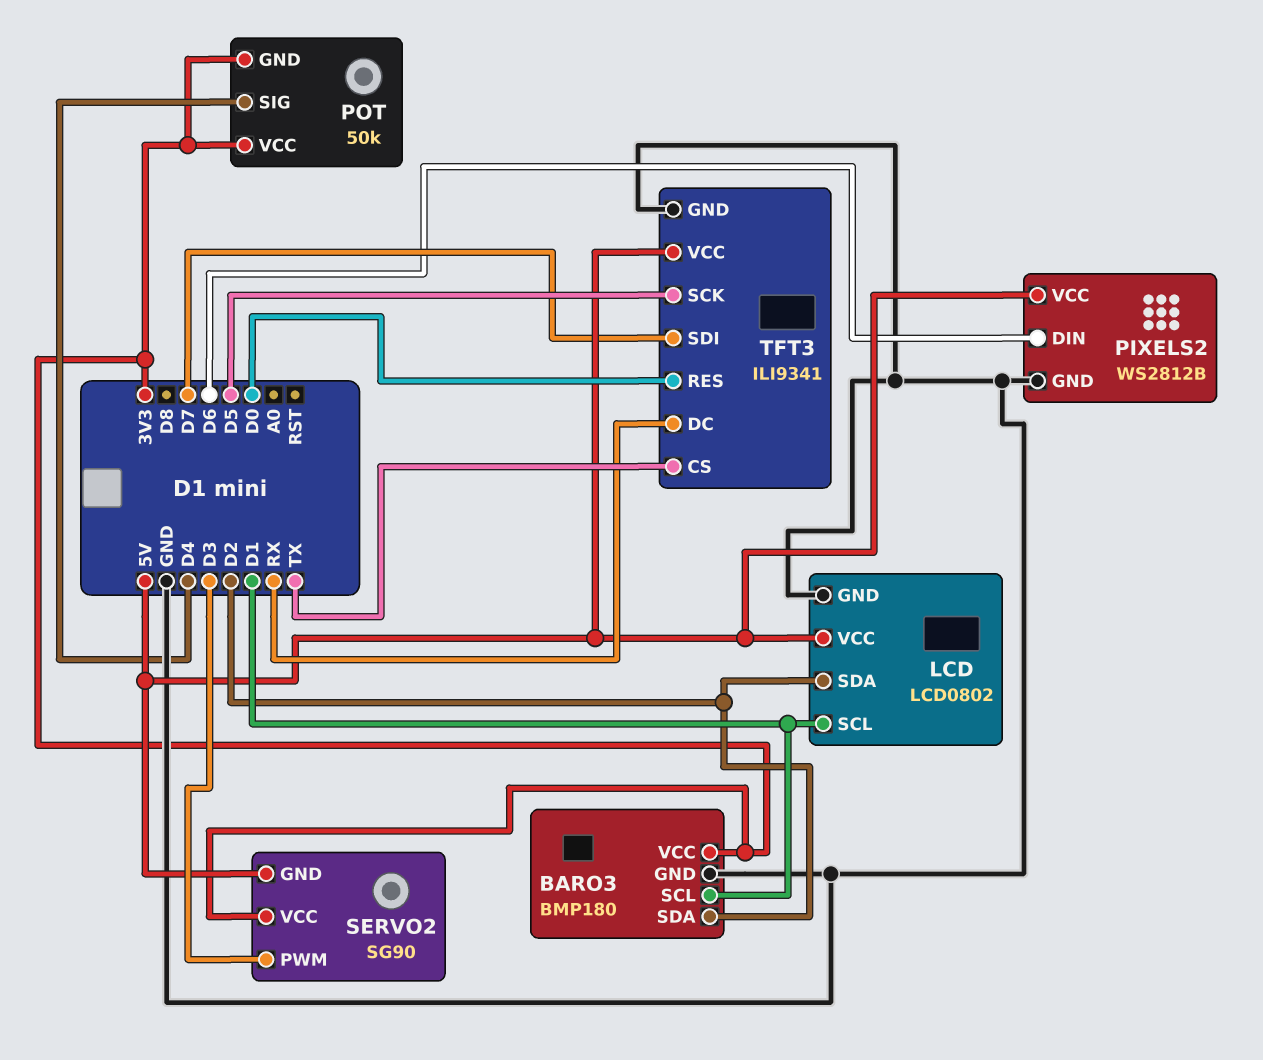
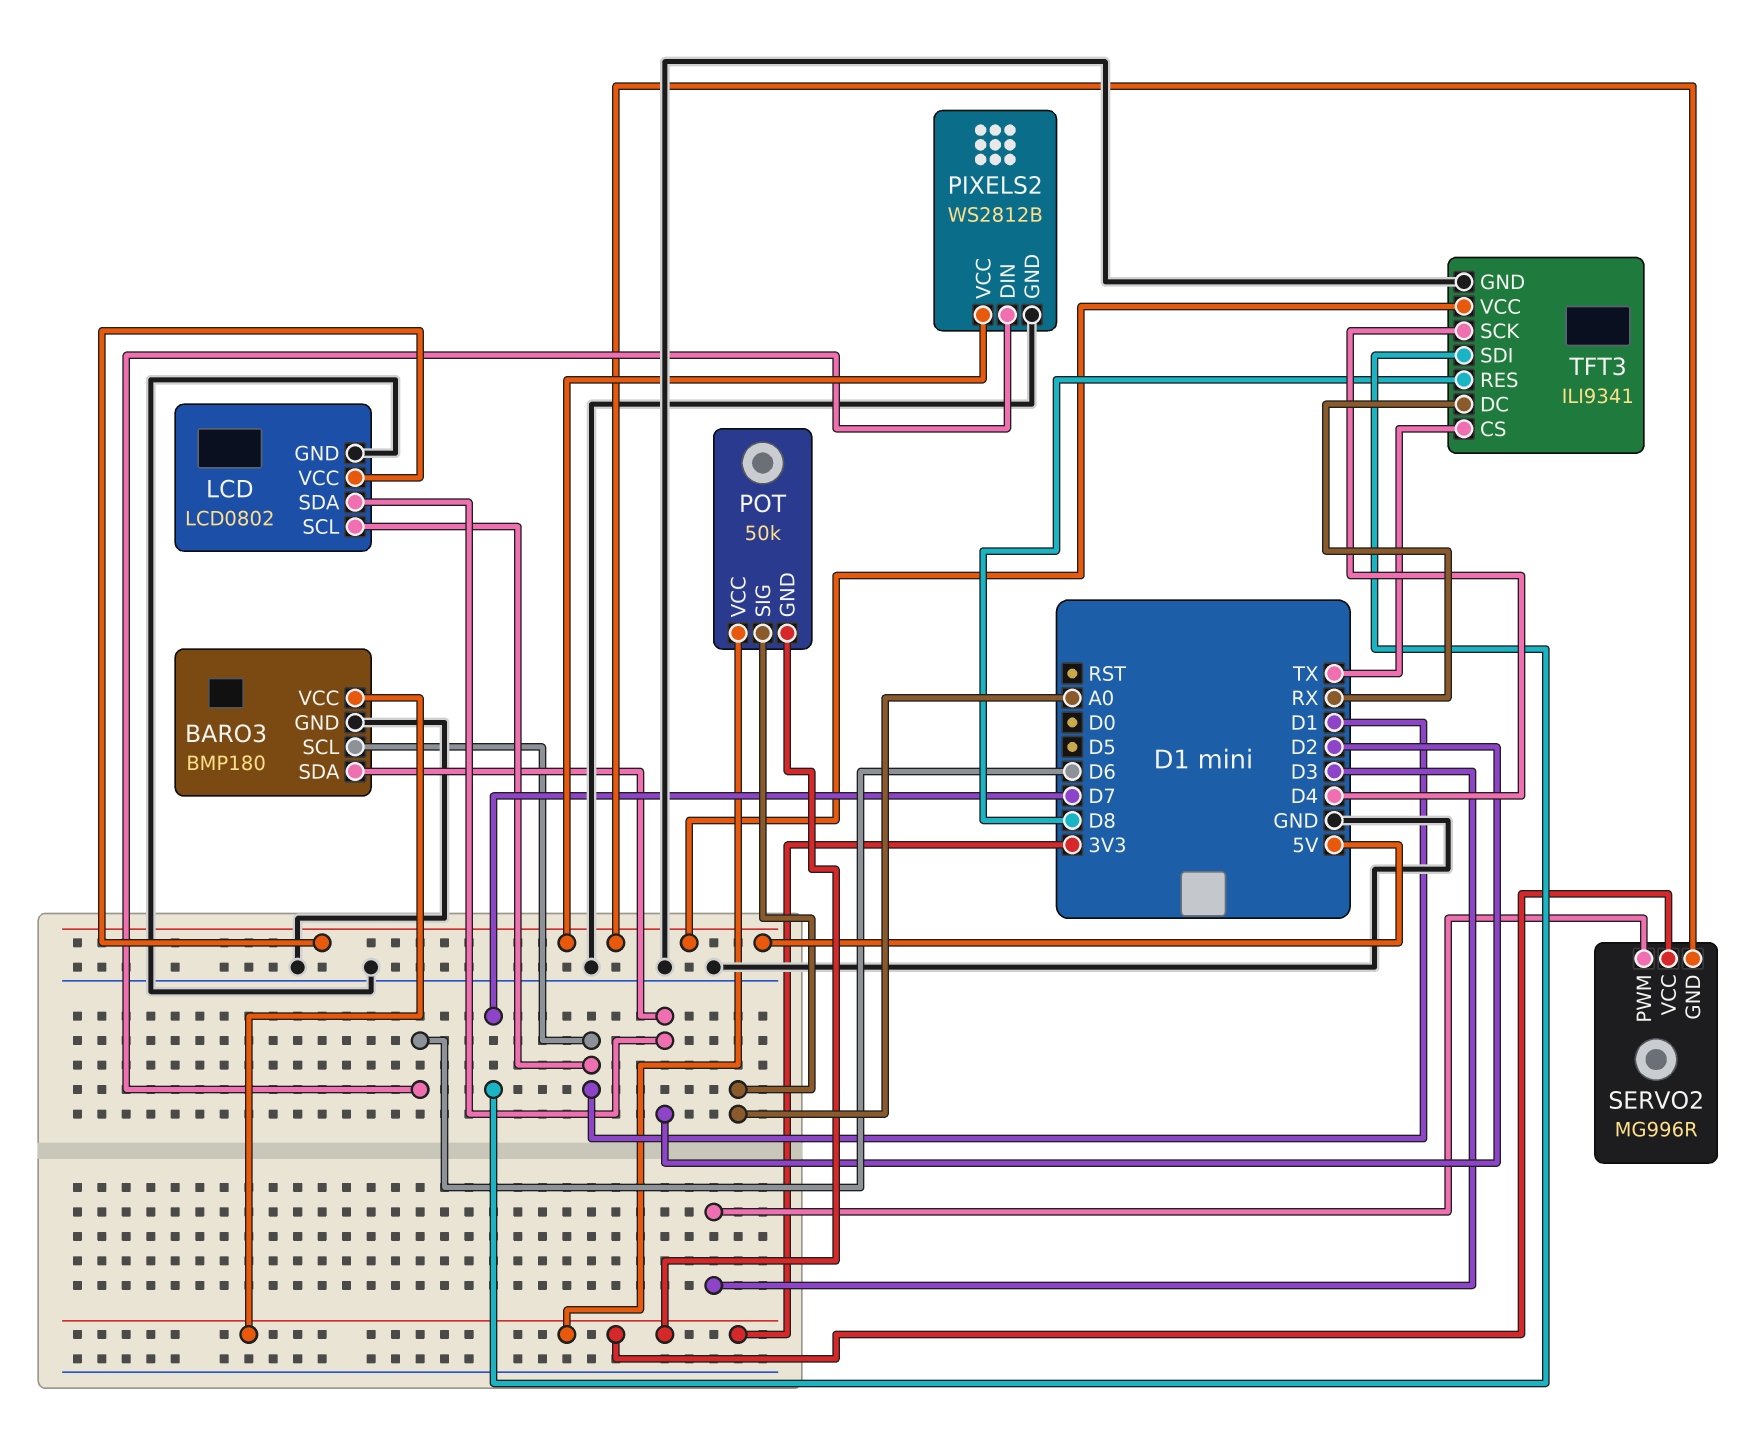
POT pin SIG: D4 -> A0
SERVO2: SG90 -> MG996R
TFT3 pin RES: D0 -> D8
TFT3 pin SCK: D5 -> D4

